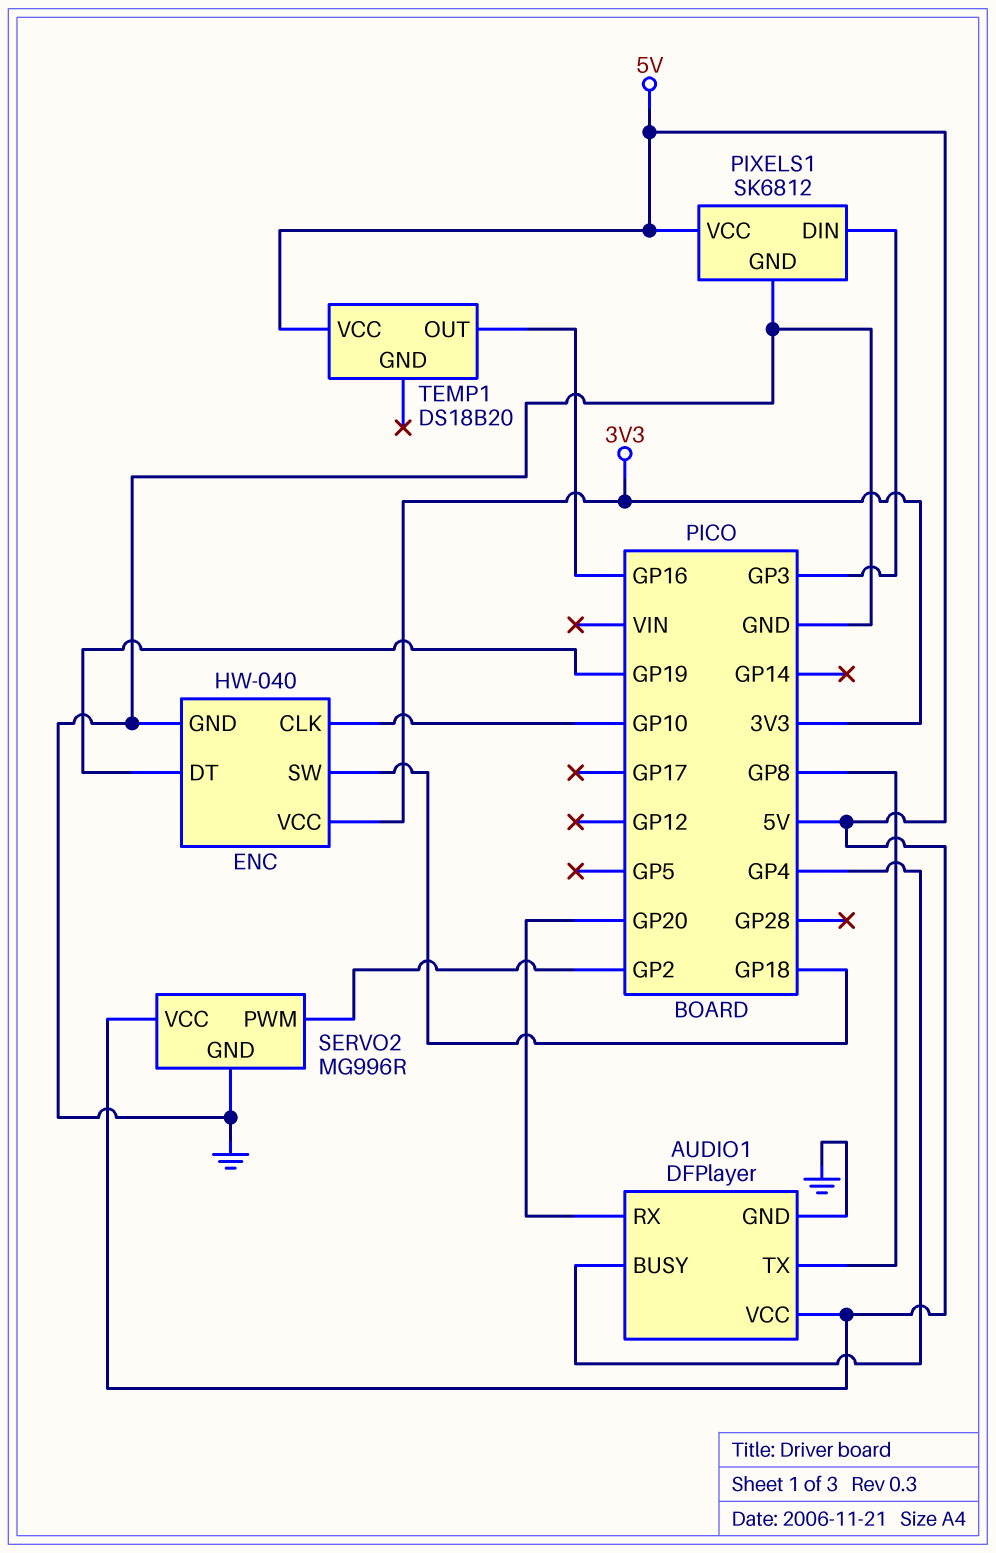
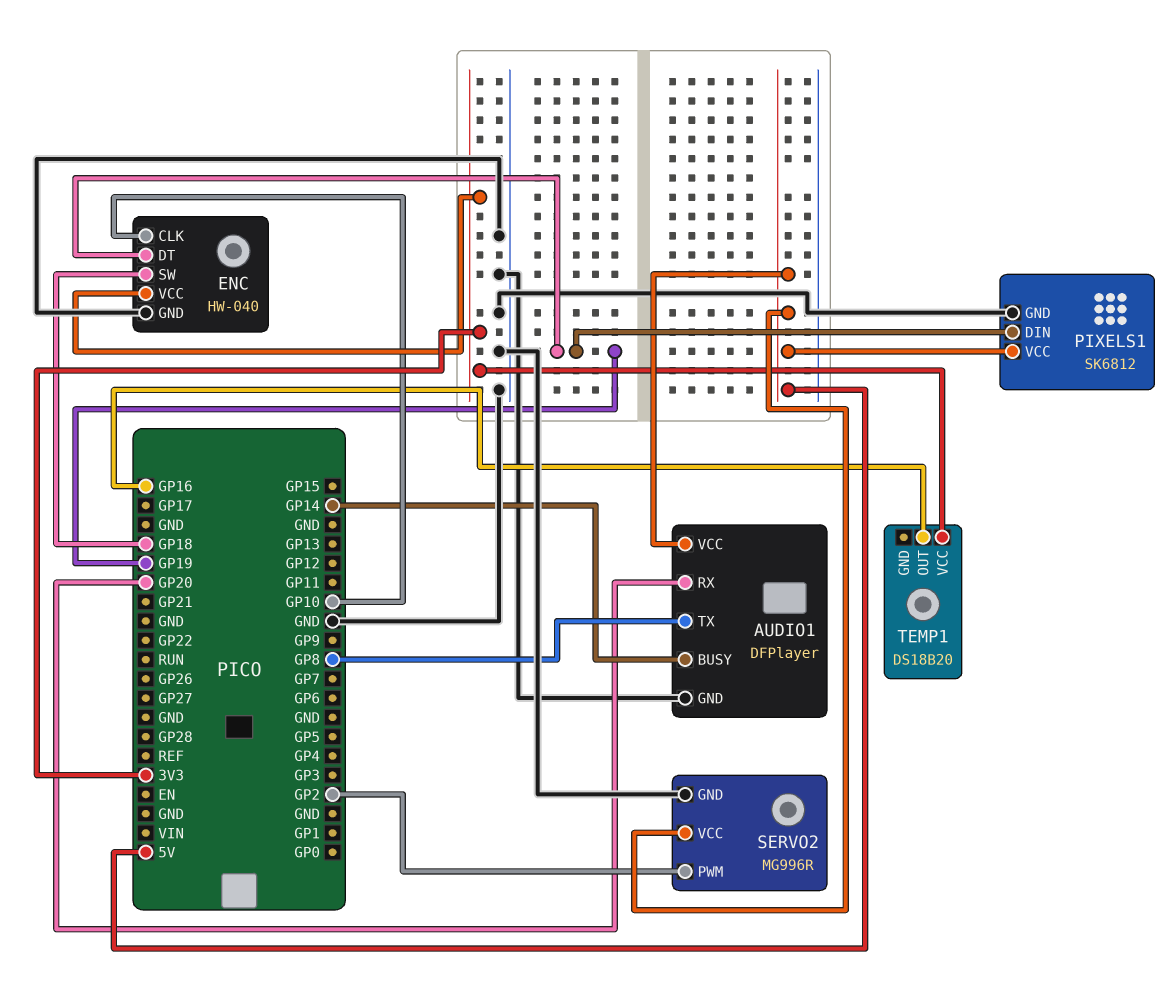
AUDIO1 pin BUSY: GP4 -> GP14
PIXELS1 pin DIN: GP3 -> GP19
TEMP1 pin VCC: 5V -> 3V3

